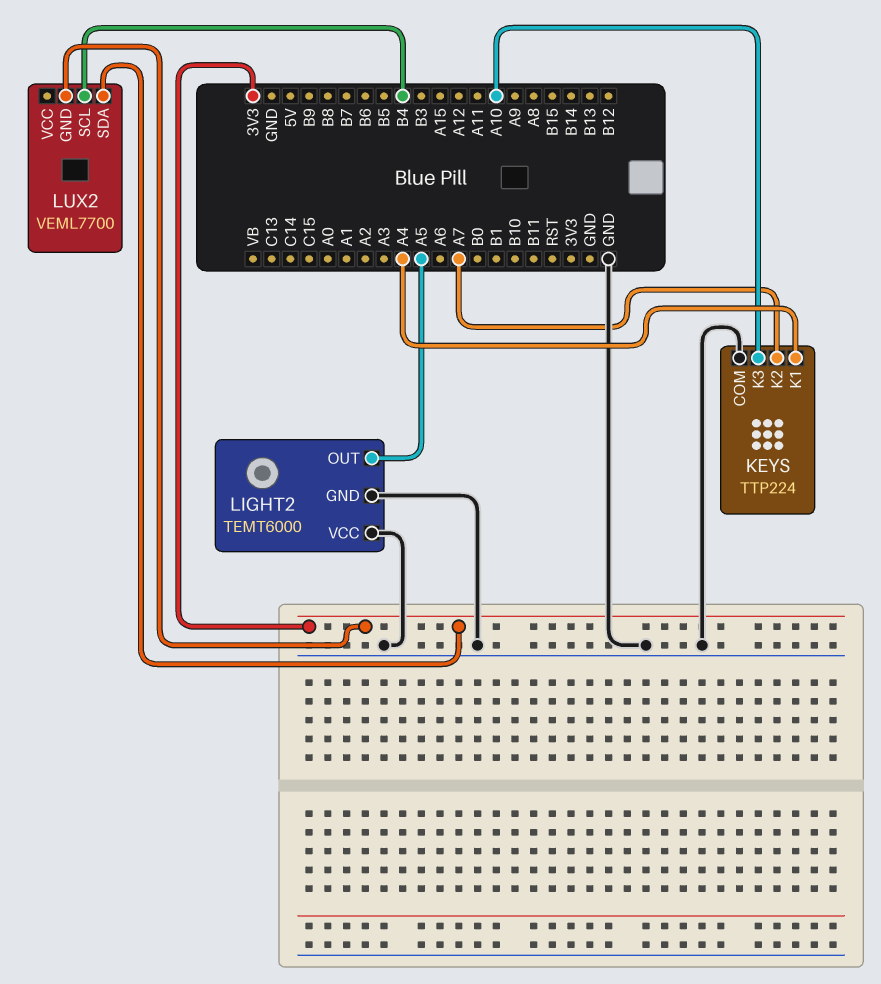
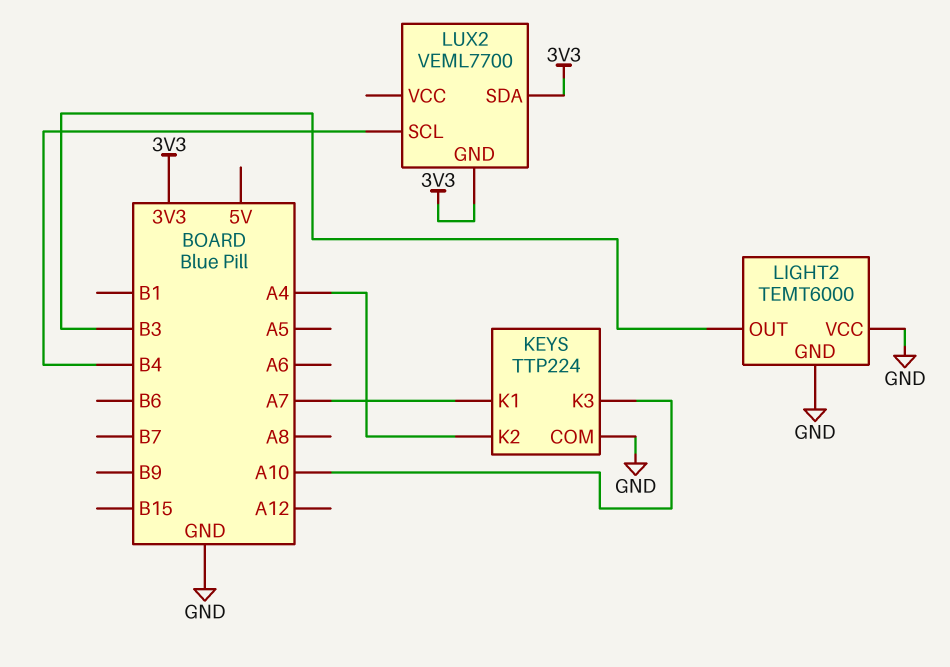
KEYS pin K1: A4 -> A7
KEYS pin K2: A7 -> A4
LIGHT2 pin OUT: A5 -> B3

